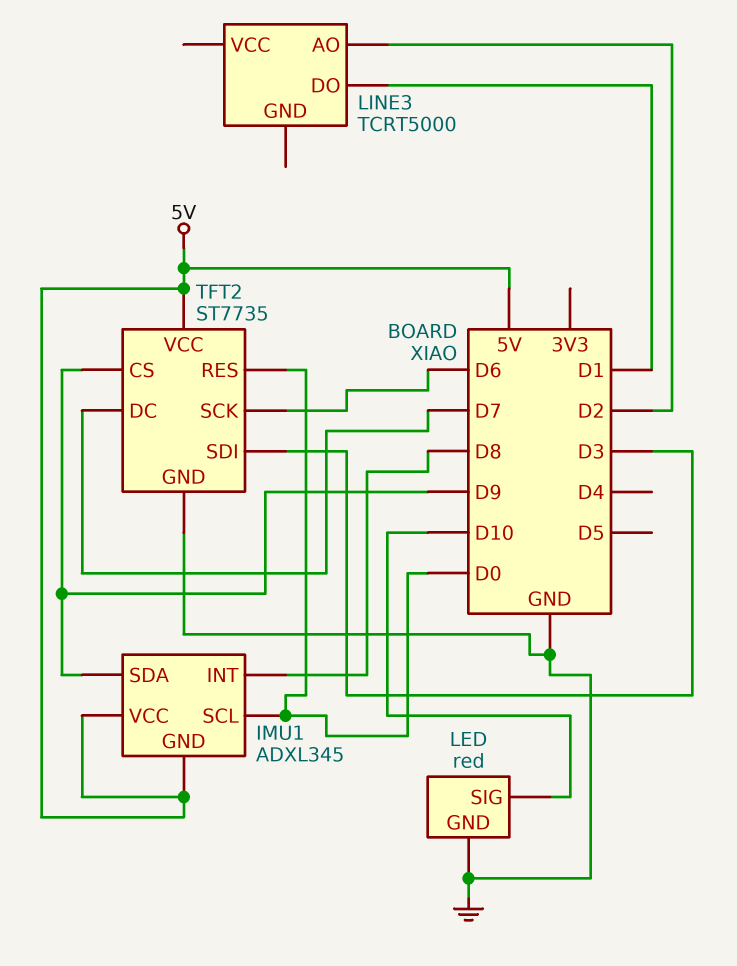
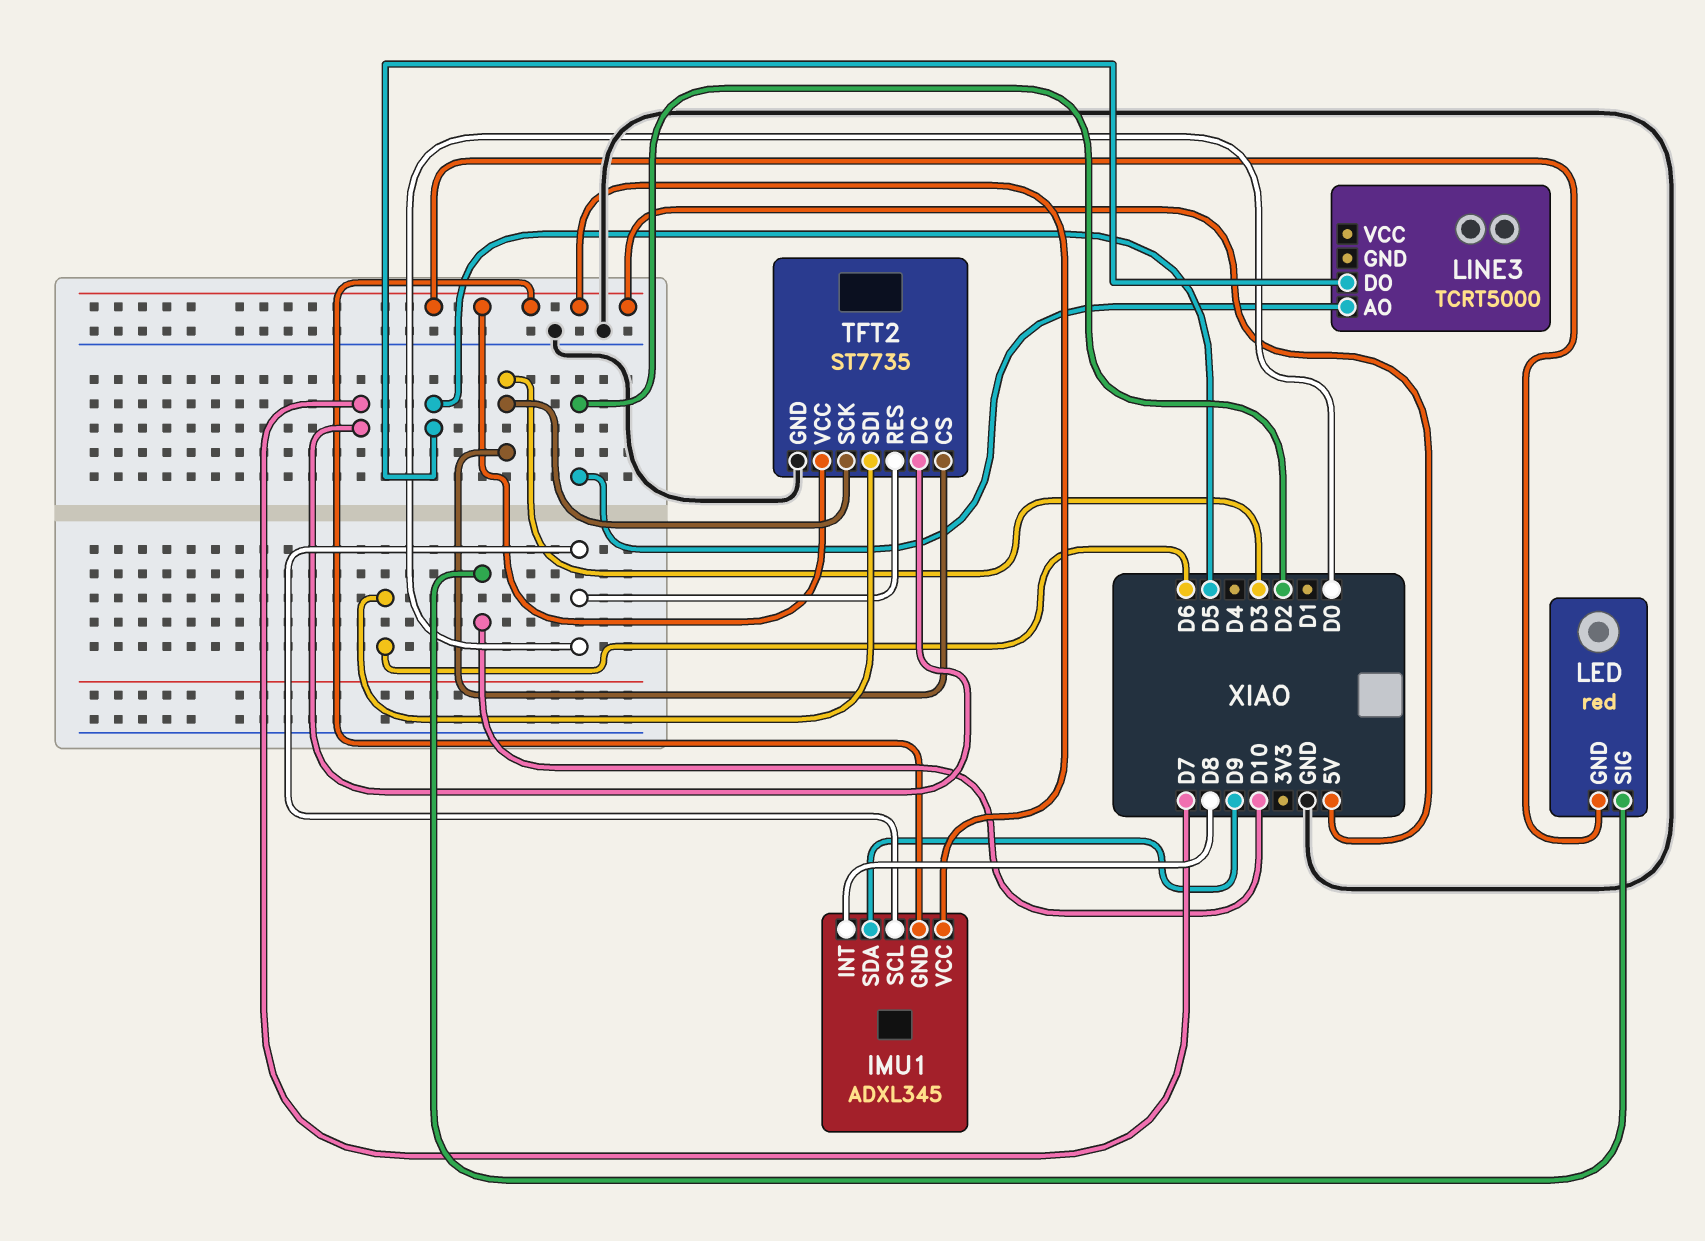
LED pin GND: GND -> 5V
LINE3 pin DO: D1 -> D5
TFT2 pin CS: D9 -> D3
TFT2 pin SCK: D6 -> D3
TFT2 pin SDI: D3 -> D6

